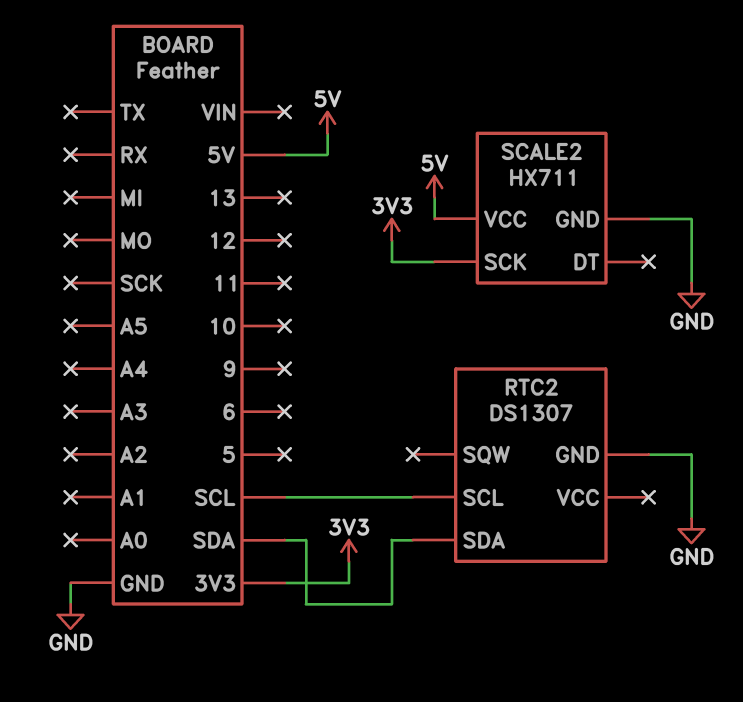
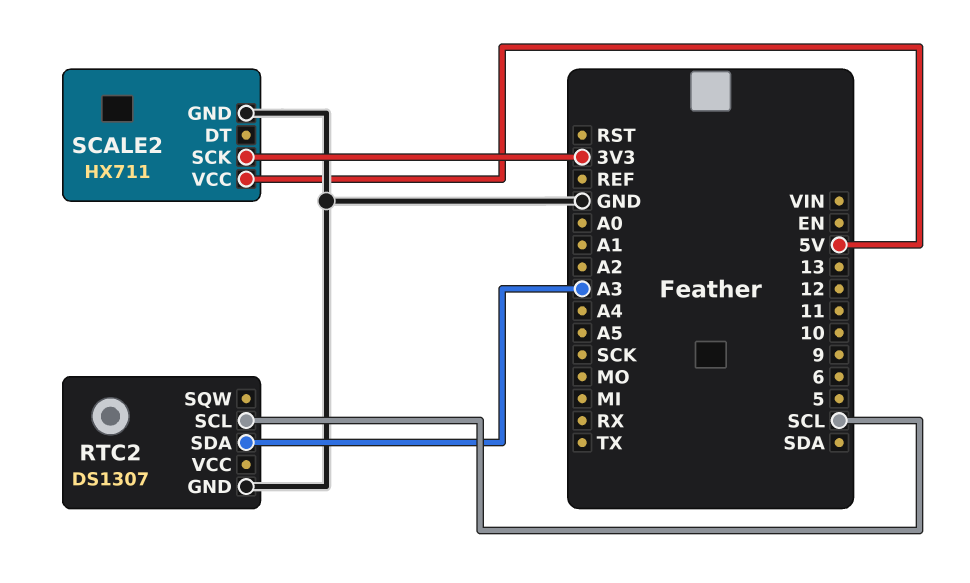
RTC2 pin SDA: SDA -> A3

